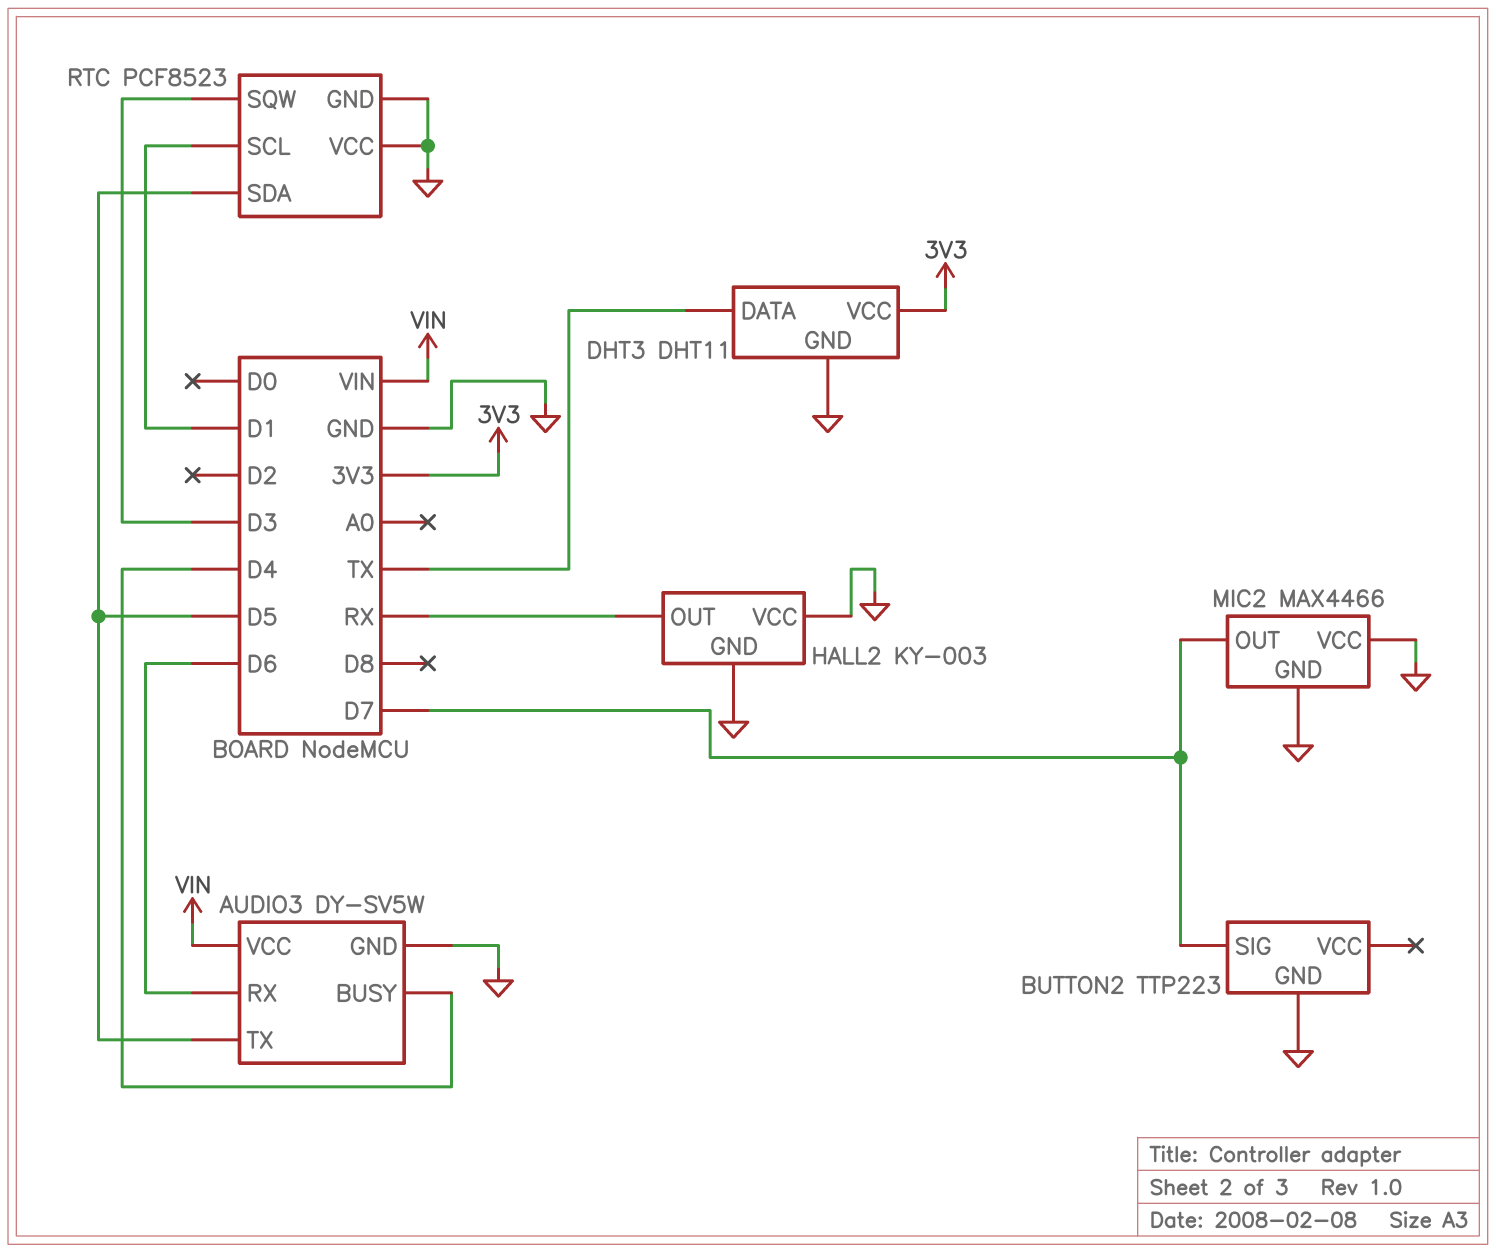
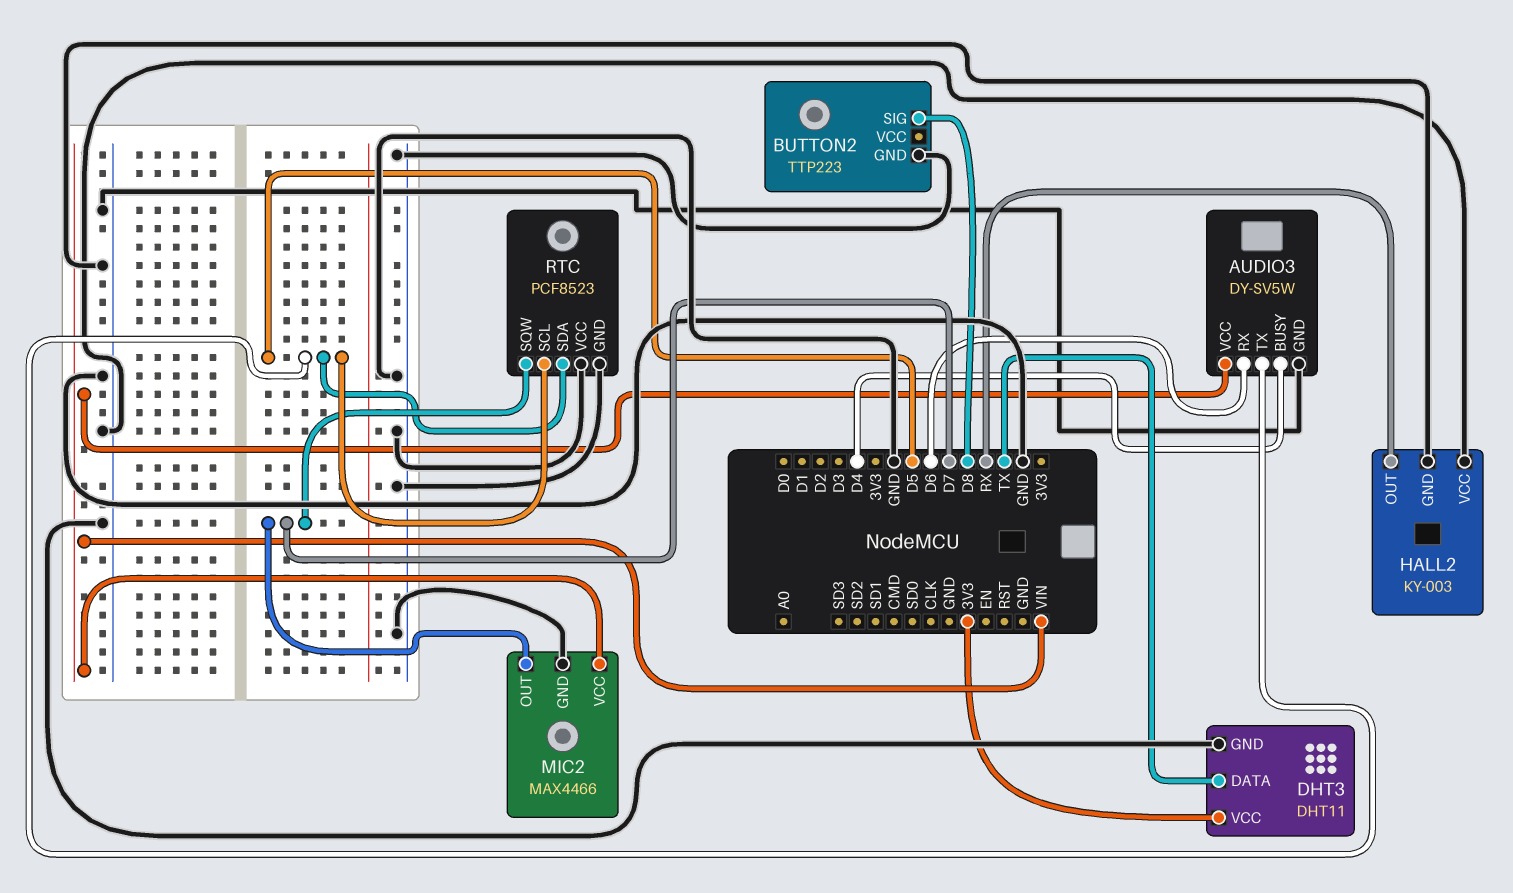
BUTTON2 pin SIG: D7 -> D8
MIC2 pin VCC: GND -> VIN
RTC pin SCL: D1 -> D5
RTC pin SQW: D3 -> D7

